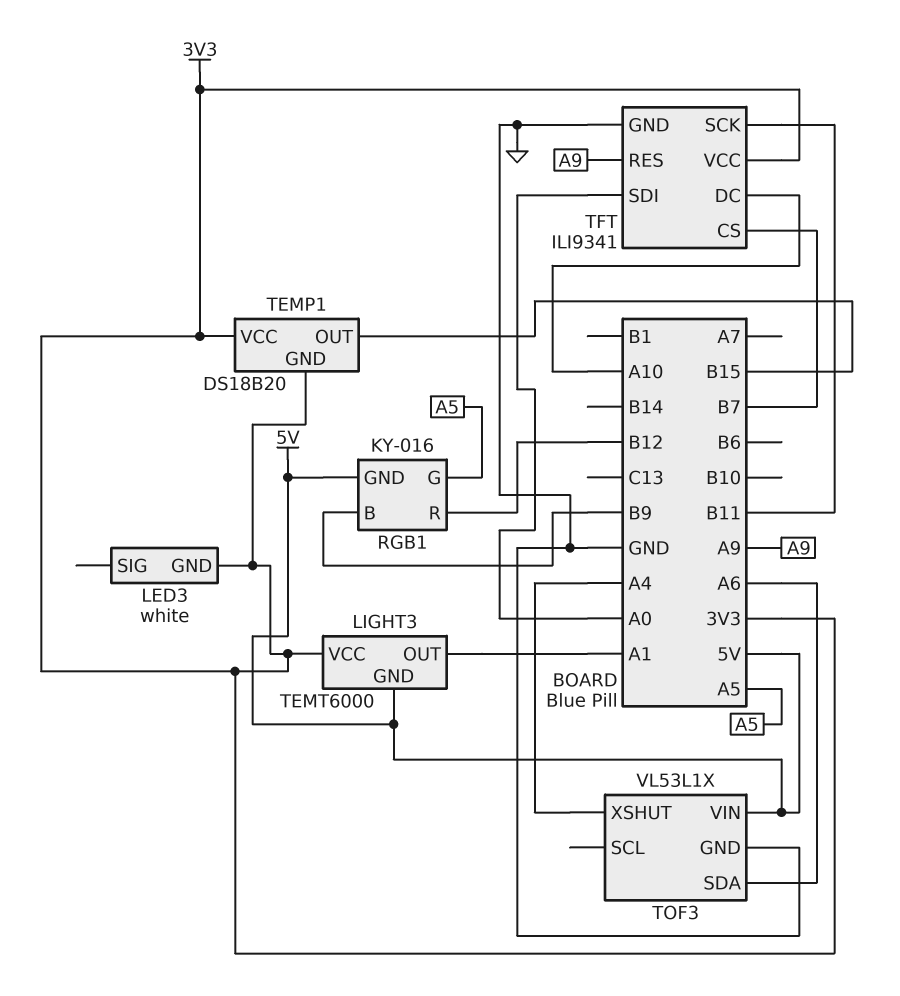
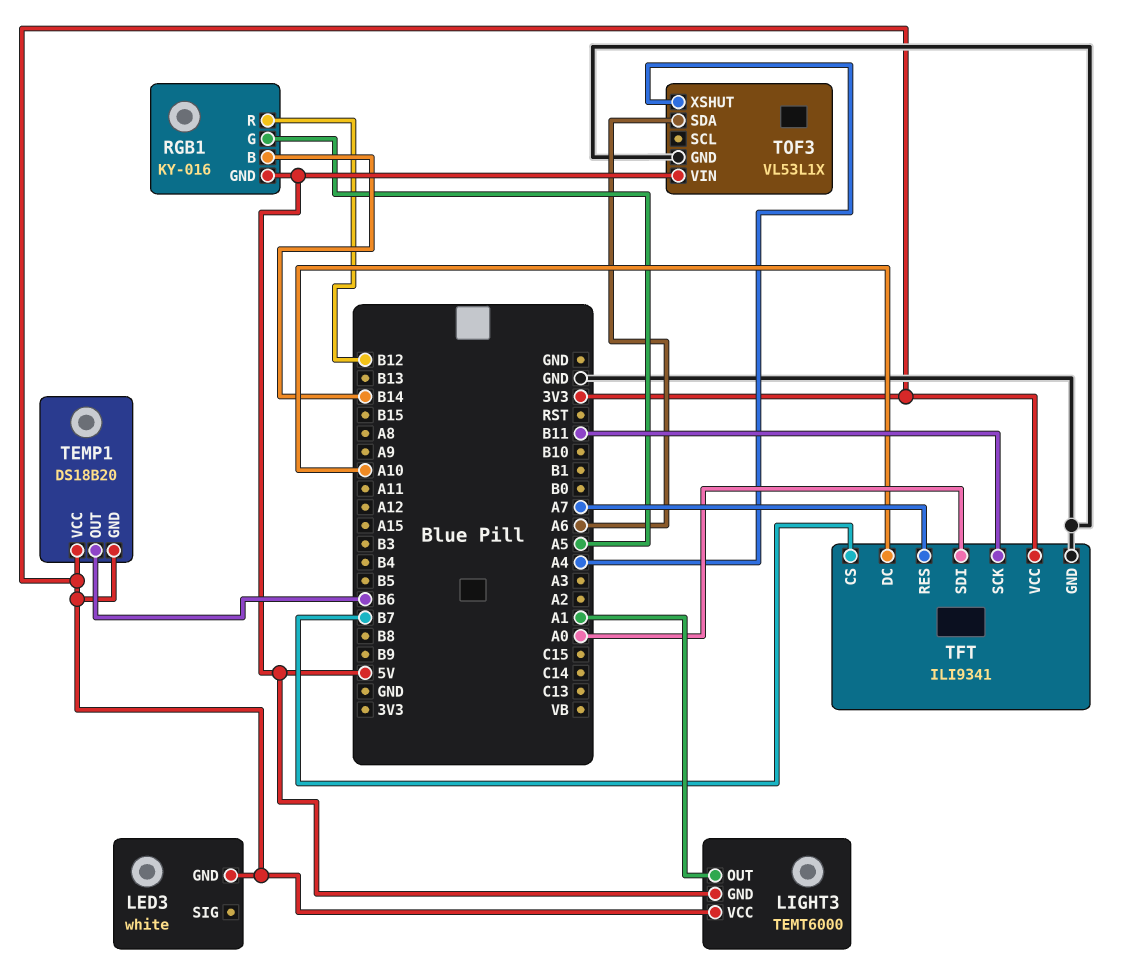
RGB1 pin B: B9 -> B14
TEMP1 pin OUT: B15 -> B6
TFT pin RES: A9 -> A7

